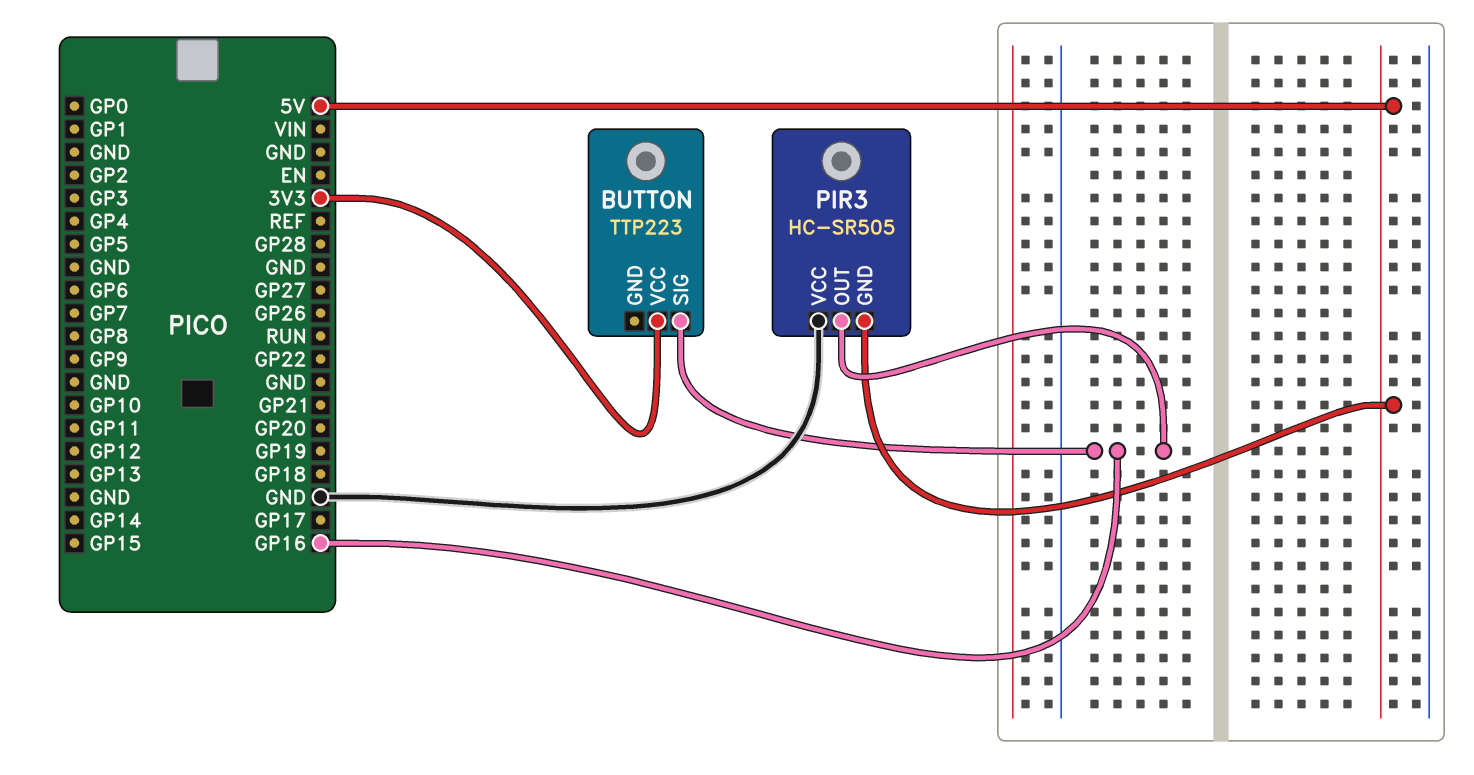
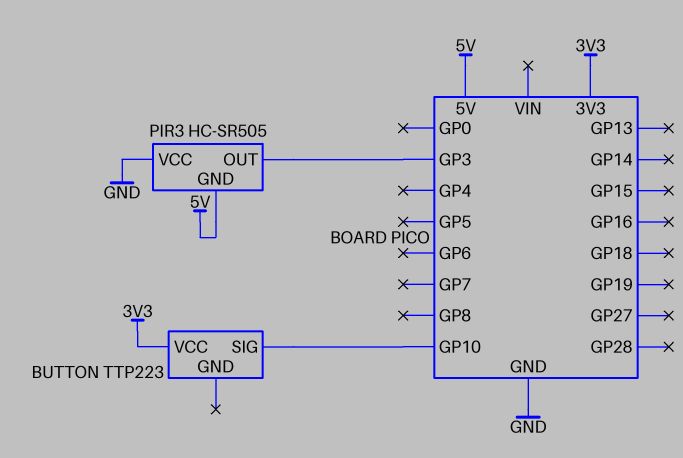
BUTTON pin SIG: GP16 -> GP10
PIR3 pin OUT: GP16 -> GP3

